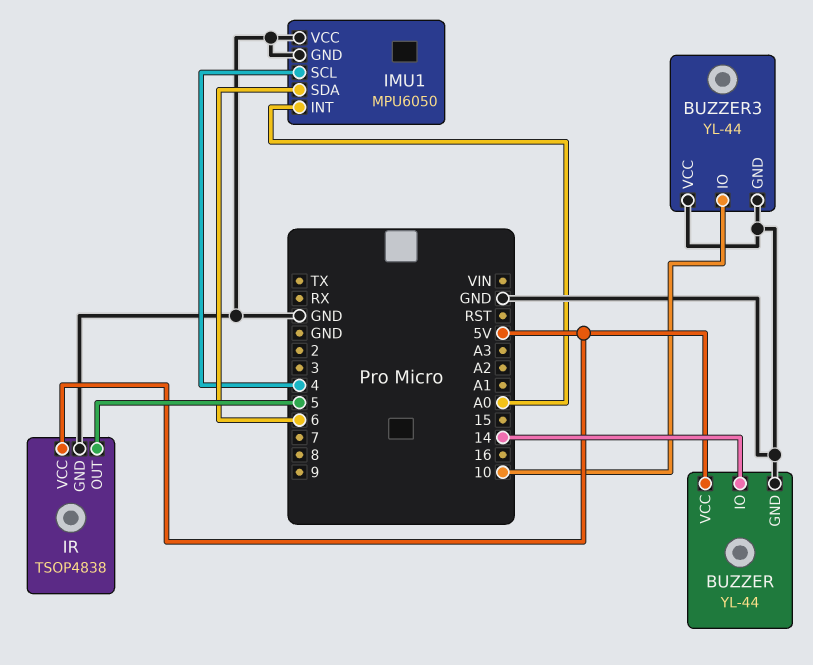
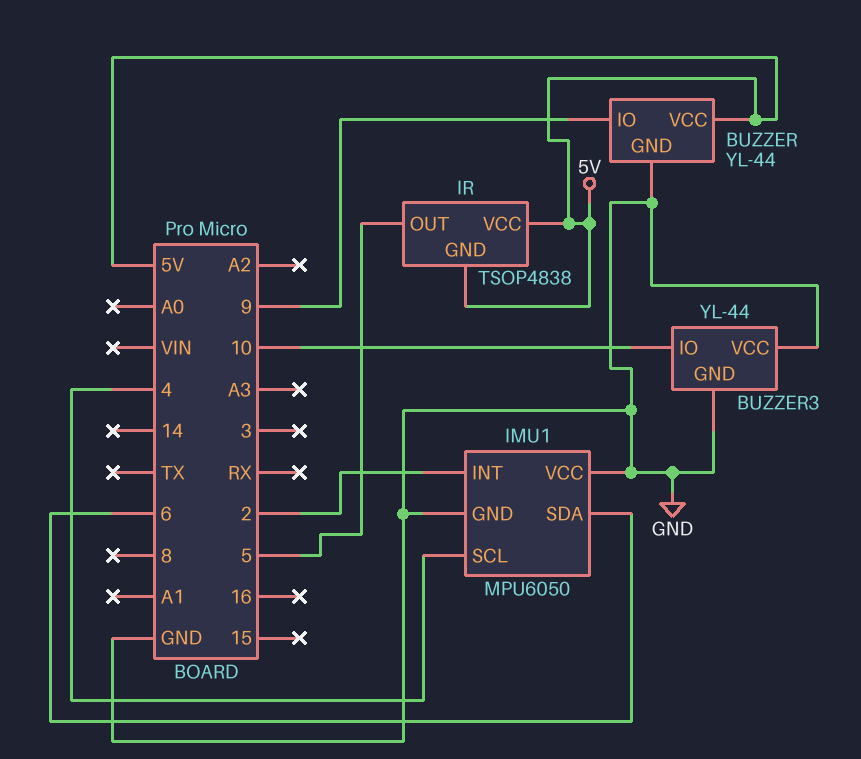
BUZZER pin IO: 14 -> 9
IMU1 pin INT: A0 -> 2
IR pin GND: GND -> 5V

